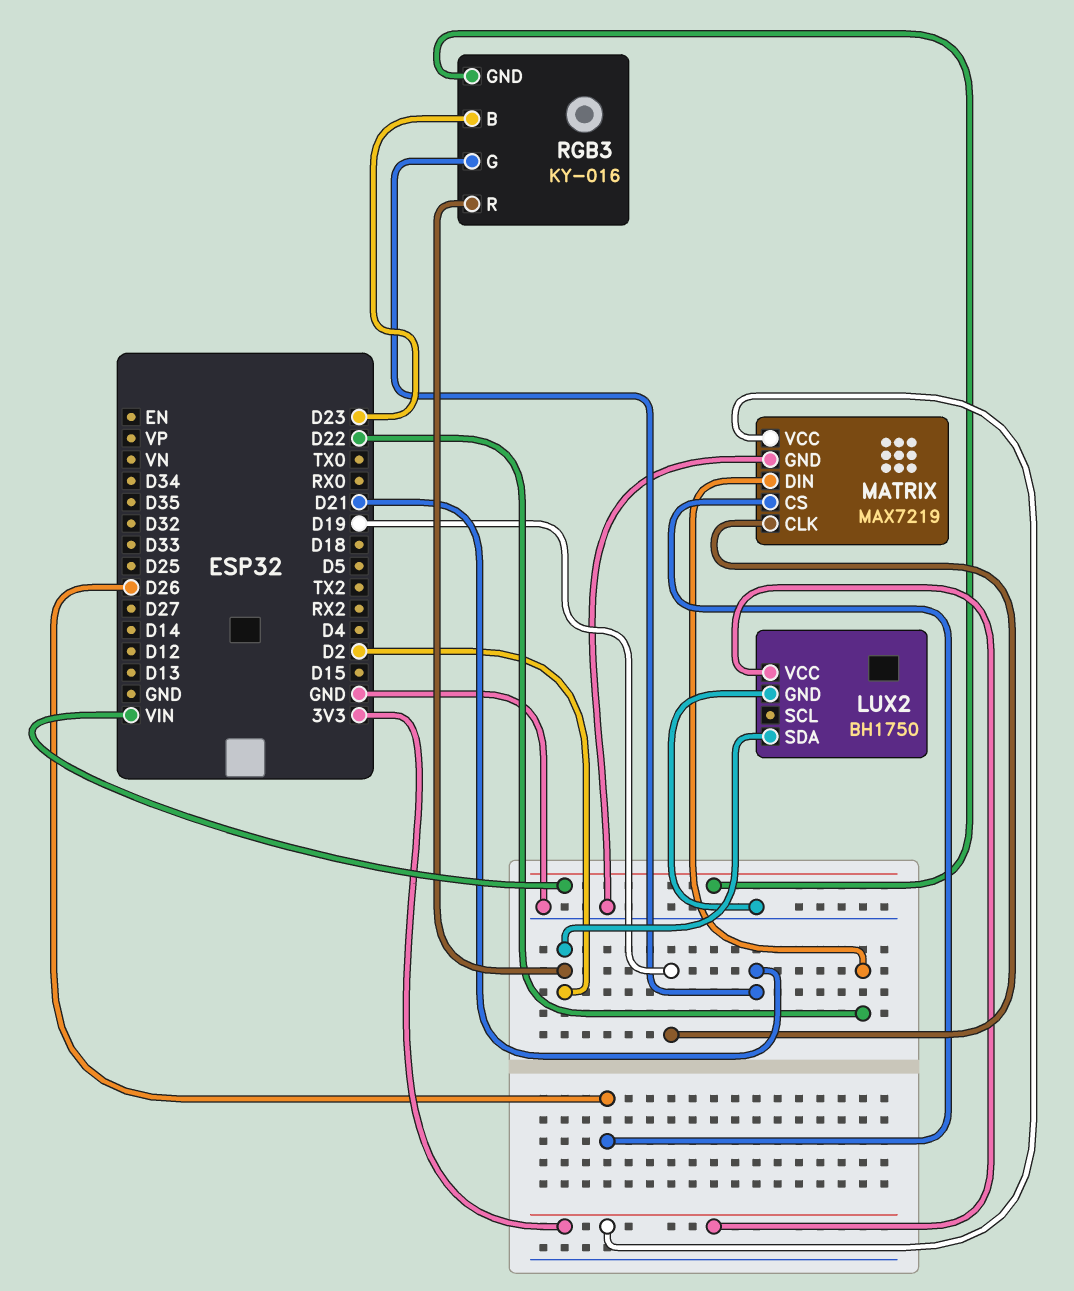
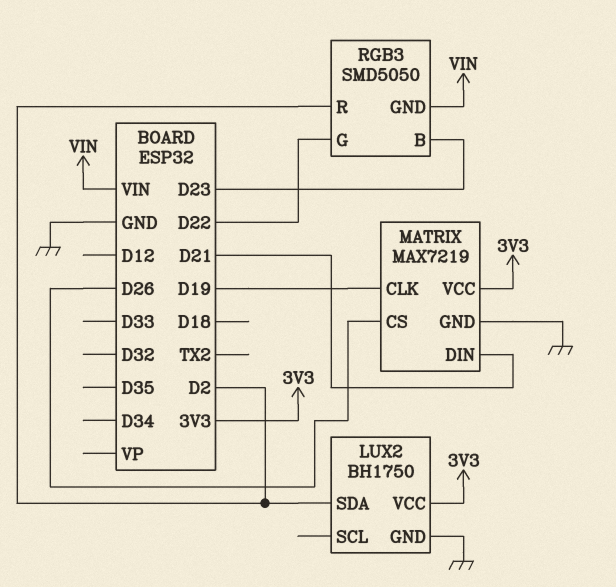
MATRIX pin DIN: D22 -> D21
RGB3: KY-016 -> SMD5050
RGB3 pin G: D21 -> D22

